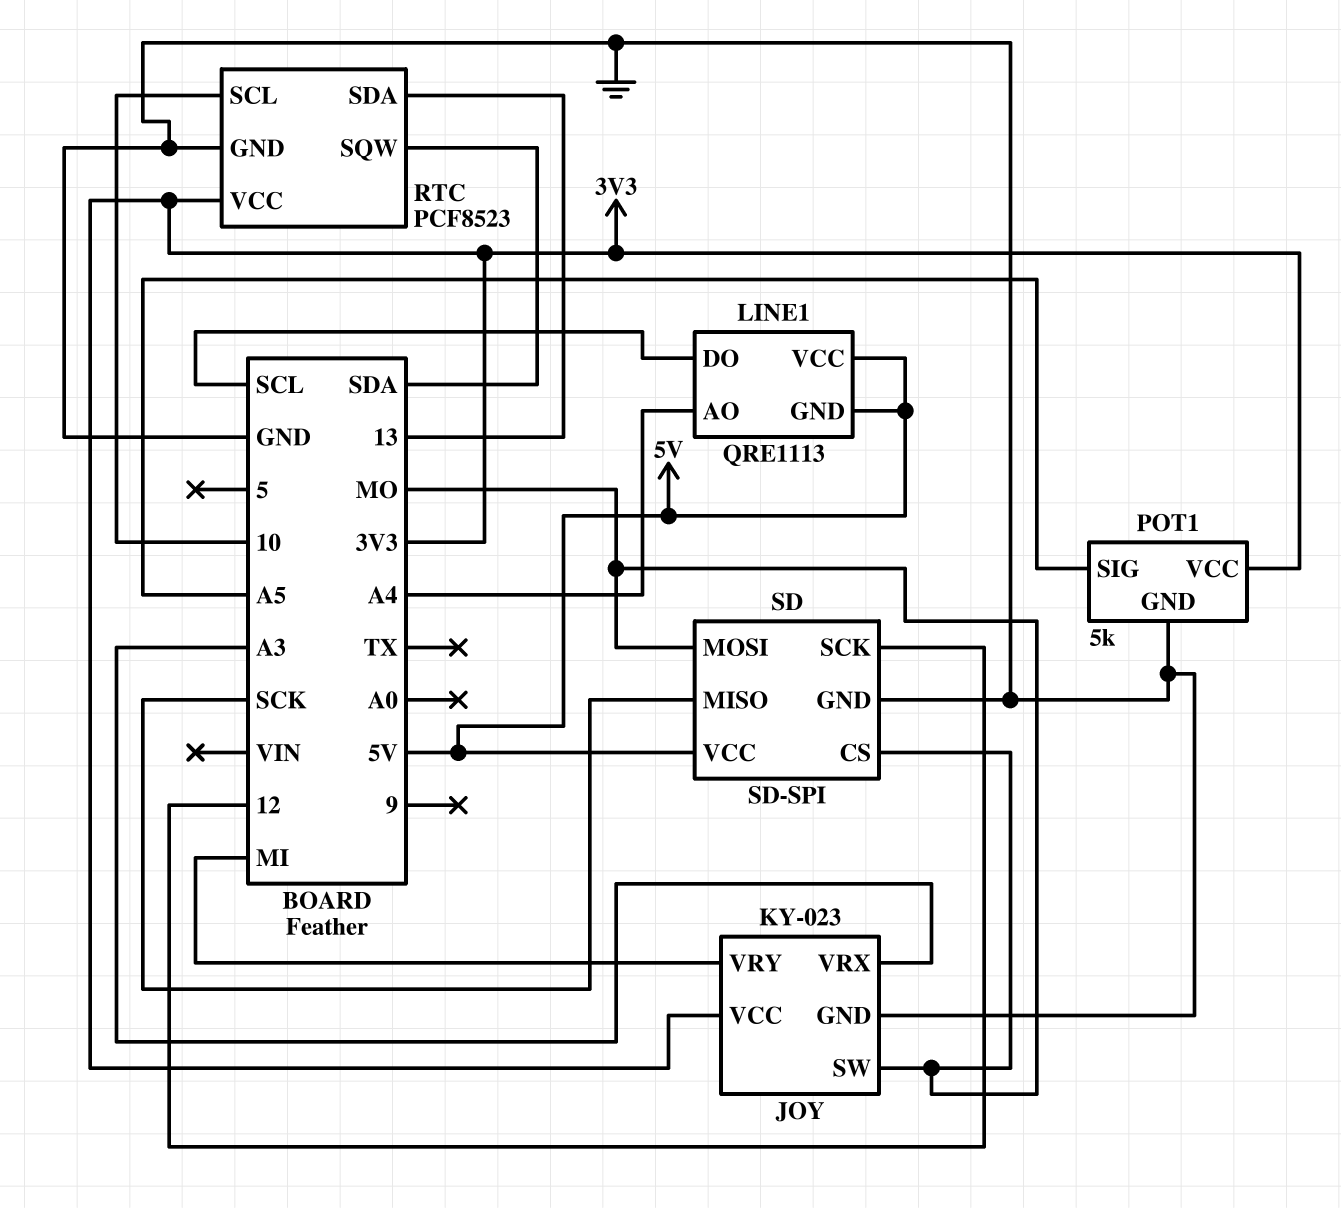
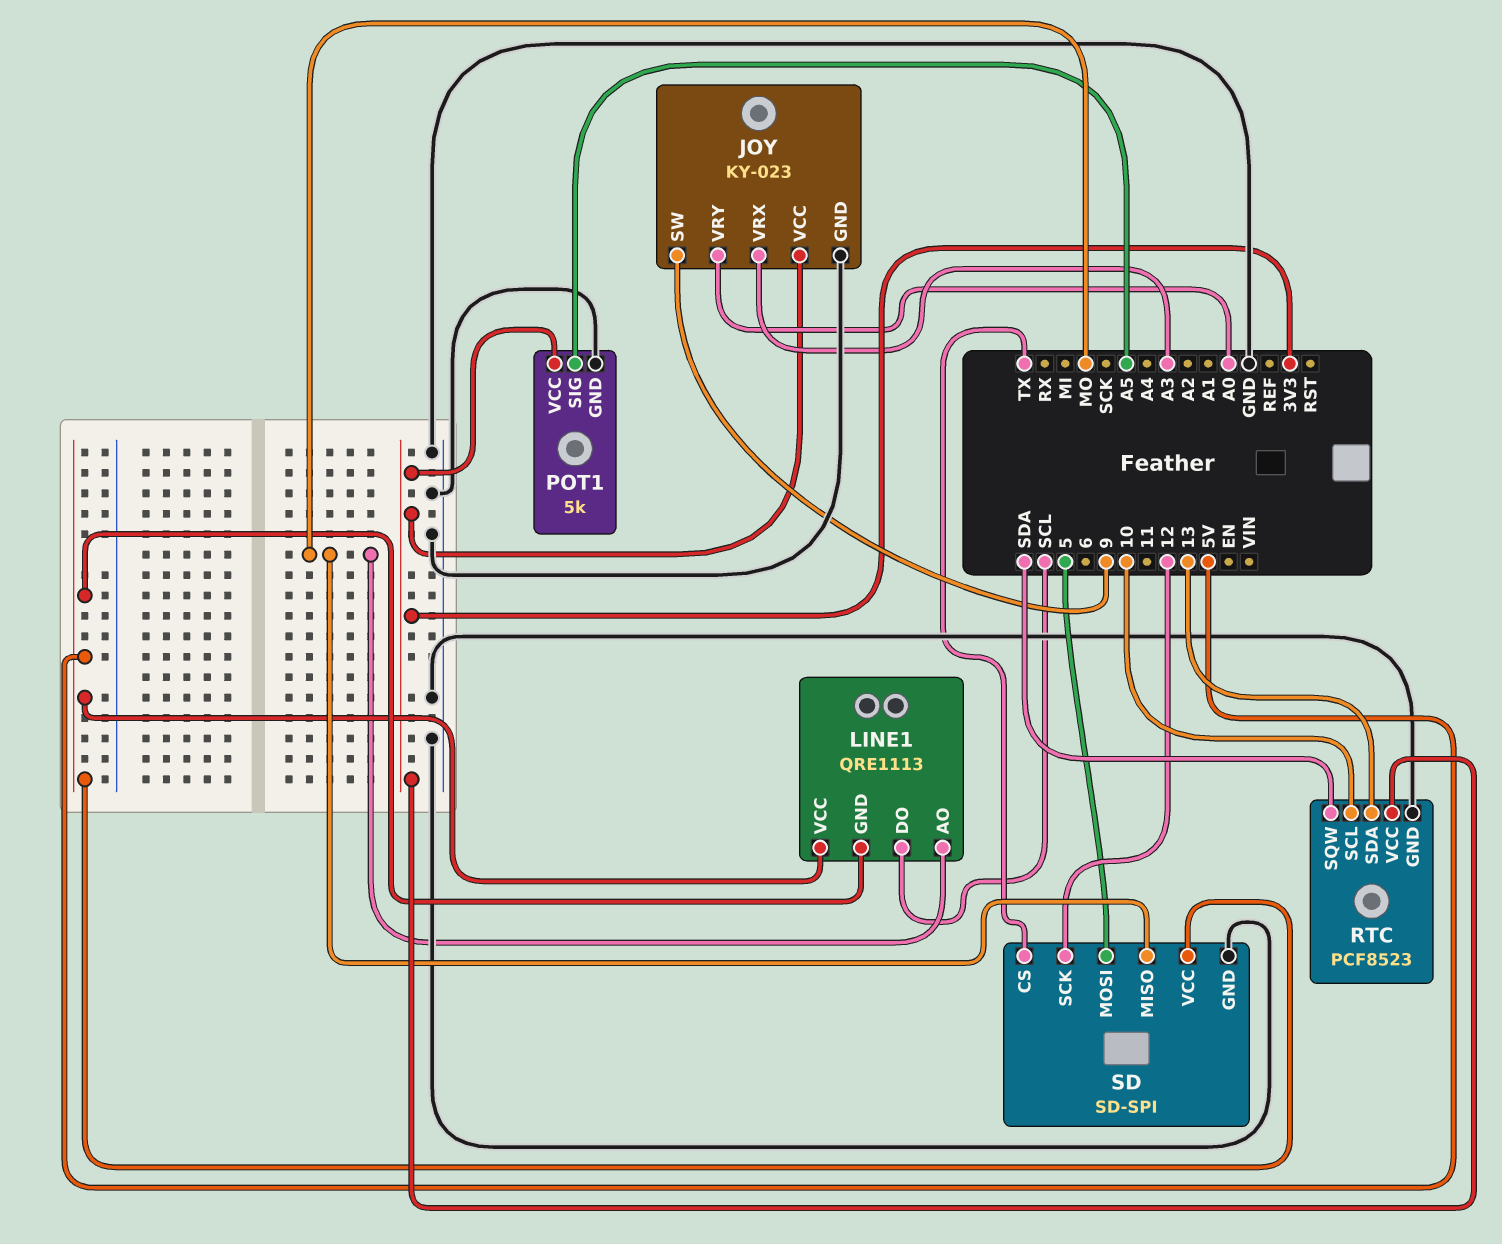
JOY pin SW: MO -> 9
JOY pin VRY: MI -> A0
LINE1 pin AO: A4 -> MO
SD pin CS: MO -> TX
SD pin MISO: SCK -> MO
SD pin MOSI: MO -> 5

